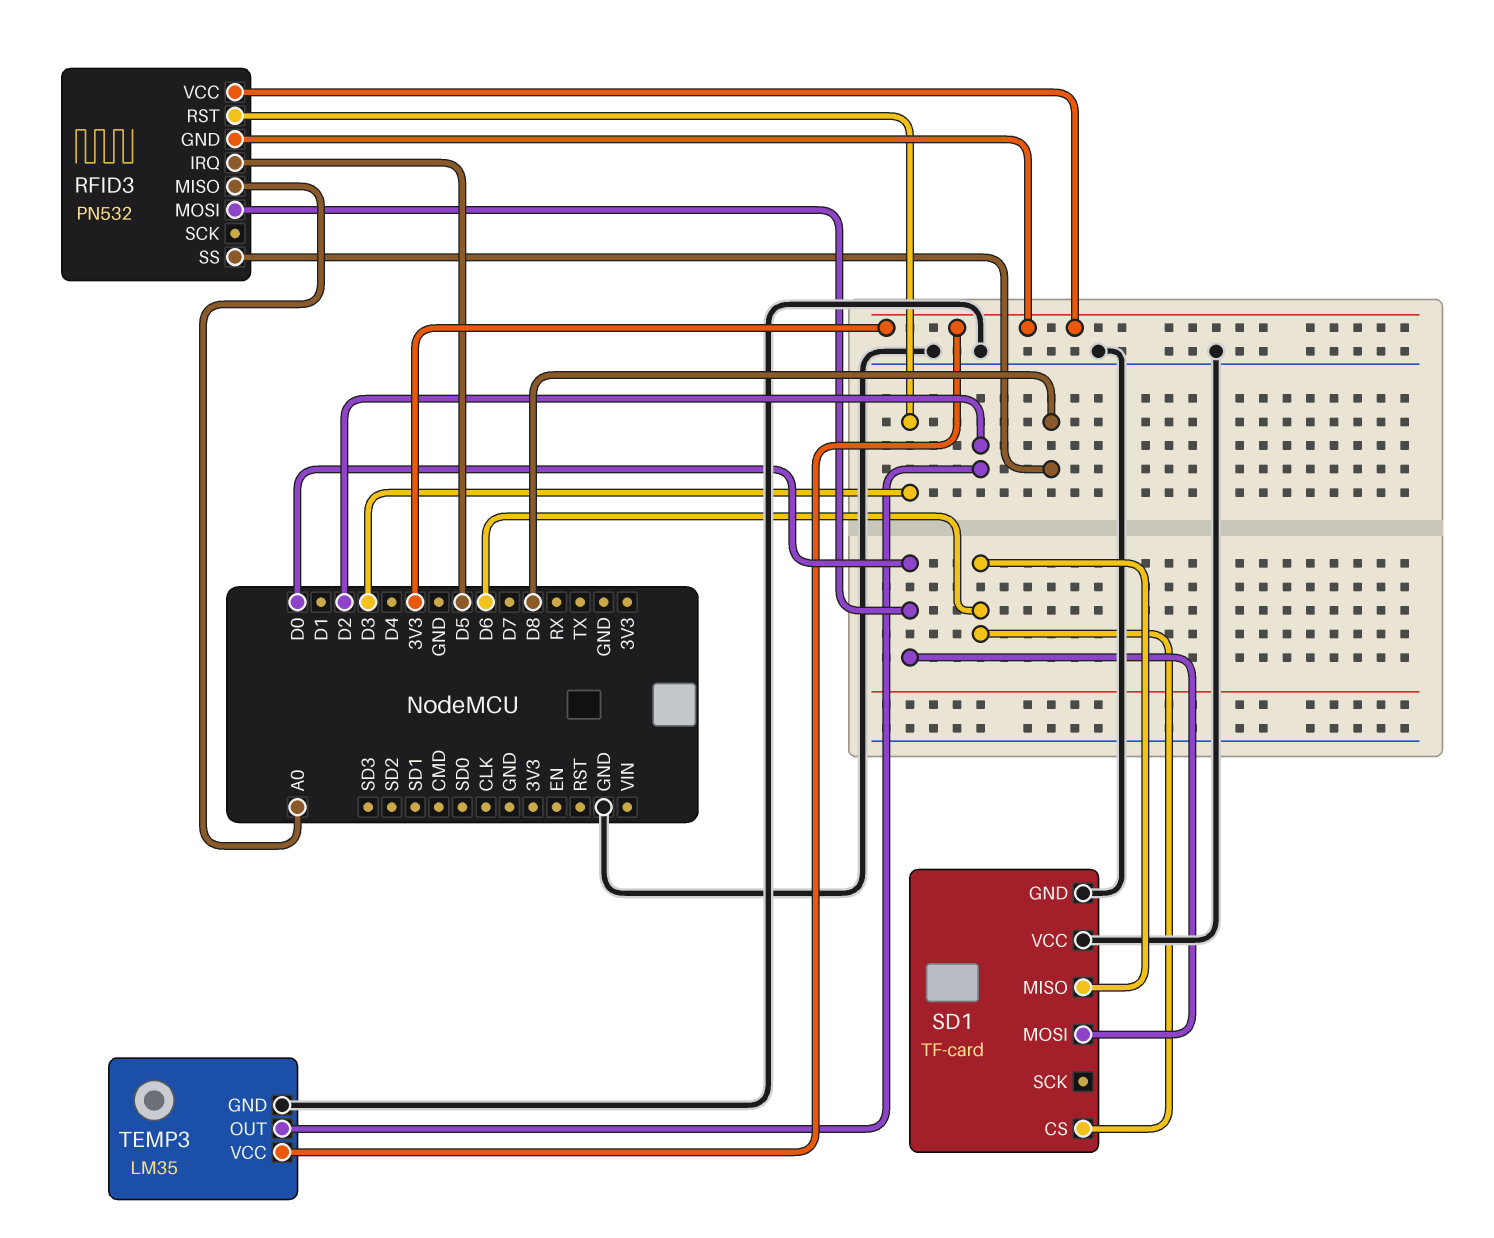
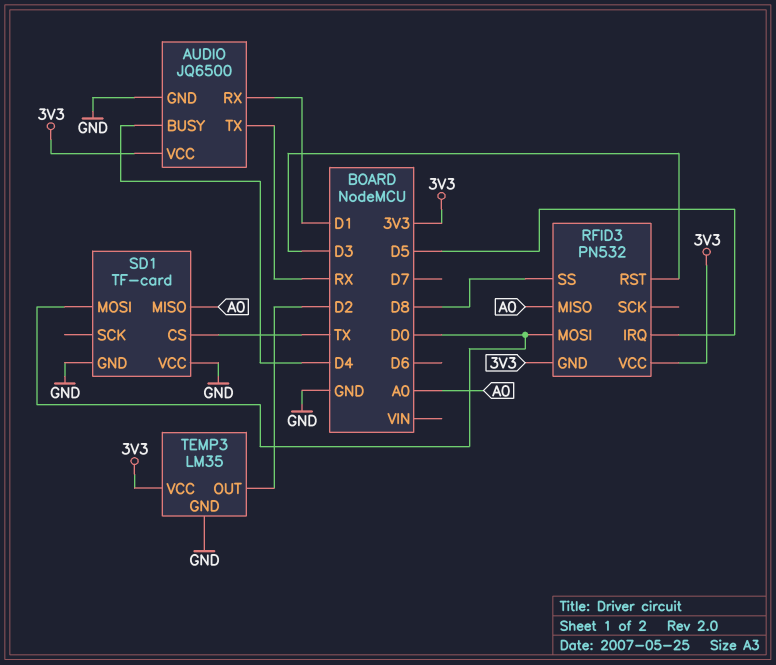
AUDIO: none -> JQ6500
AUDIO pin BUSY: none -> D4
AUDIO pin GND: none -> GND
AUDIO pin RX: none -> D1
AUDIO pin TX: none -> RX
AUDIO pin VCC: none -> 3V3
SD1 pin CS: D6 -> TX
SD1 pin MISO: D6 -> A0

